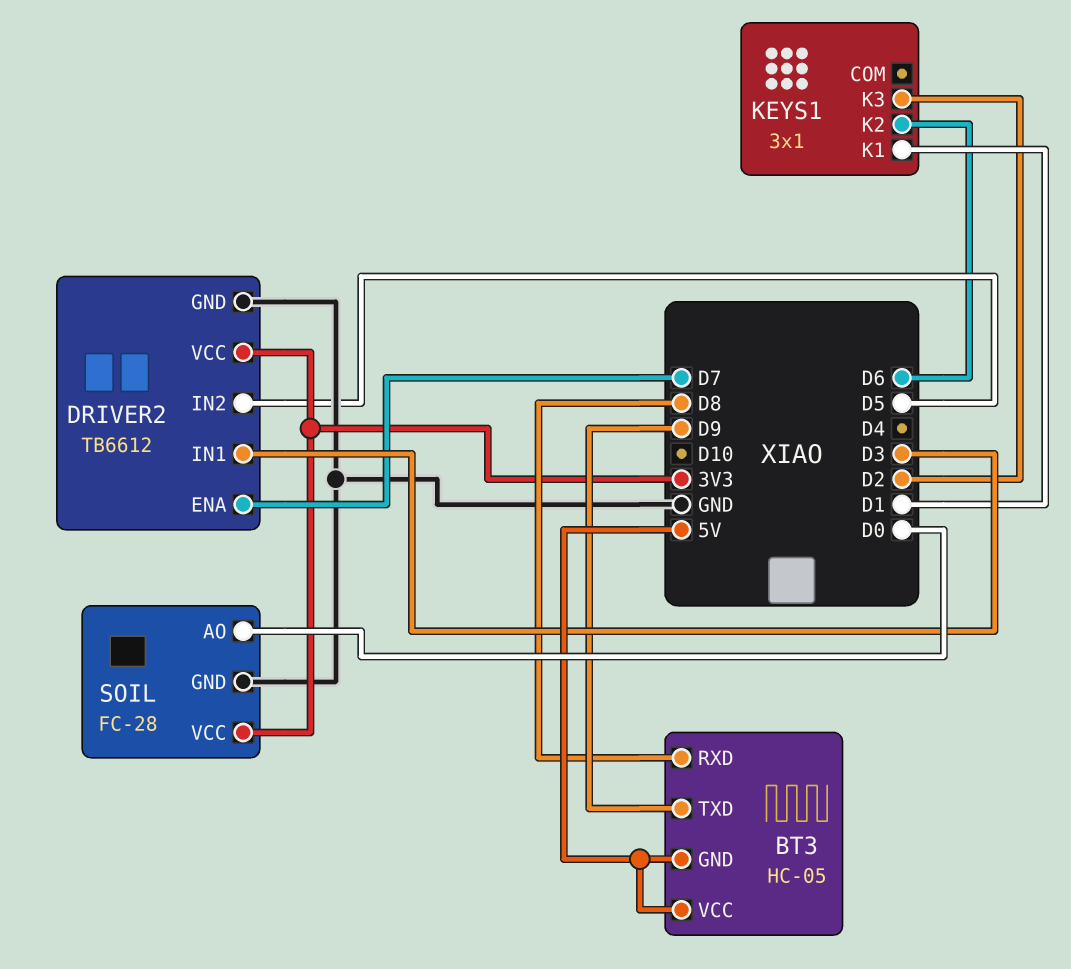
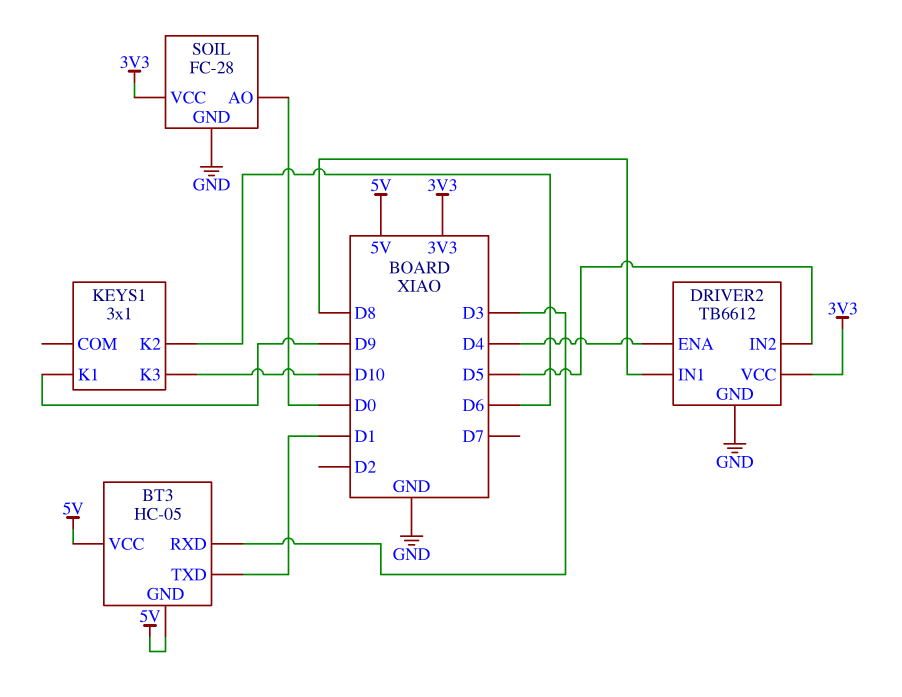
BT3 pin RXD: D8 -> D3
BT3 pin TXD: D9 -> D1
DRIVER2 pin ENA: D7 -> D4
DRIVER2 pin IN1: D3 -> D8
KEYS1 pin K1: D1 -> D9
KEYS1 pin K3: D2 -> D10

